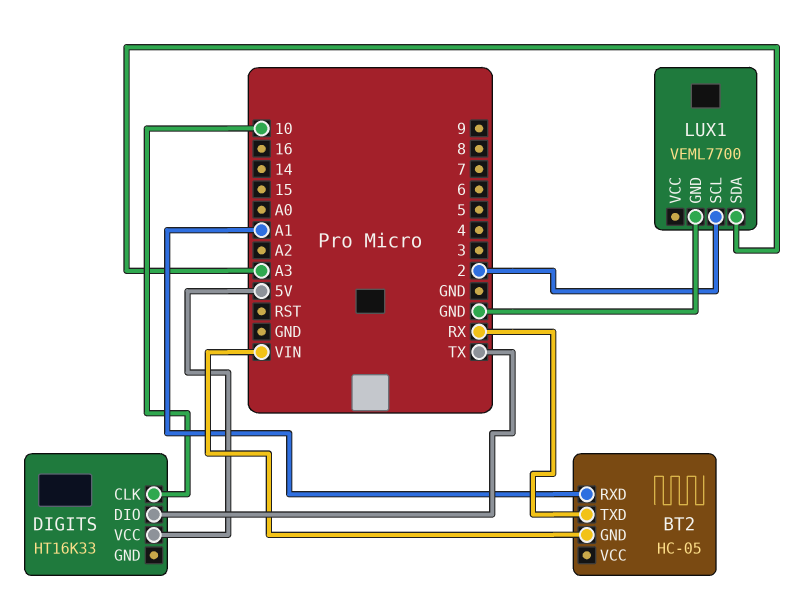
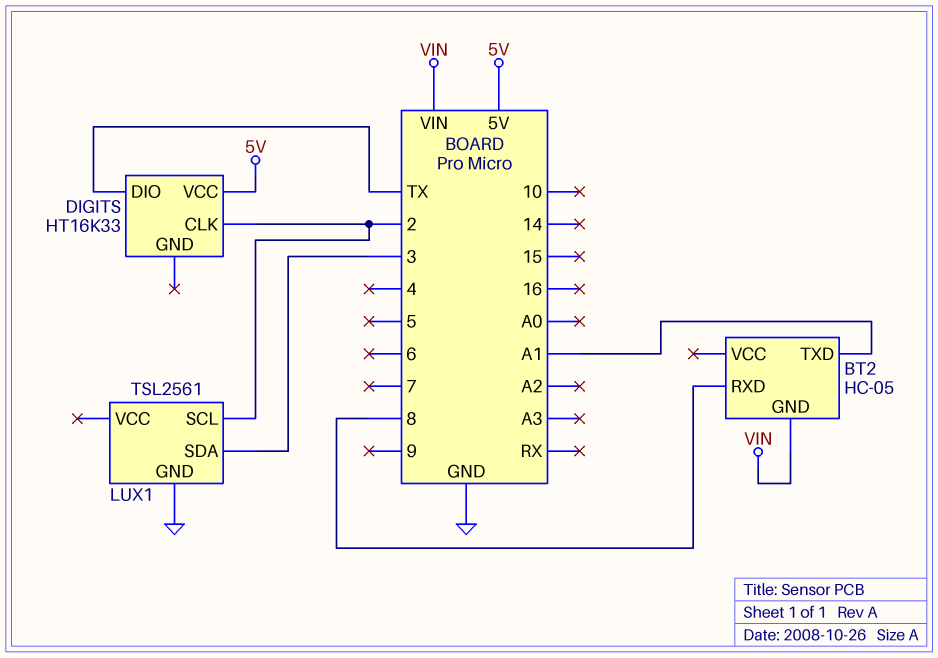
BT2 pin RXD: A1 -> 8
BT2 pin TXD: RX -> A1
DIGITS pin CLK: 10 -> 2
LUX1: VEML7700 -> TSL2561
LUX1 pin SDA: A3 -> 3

